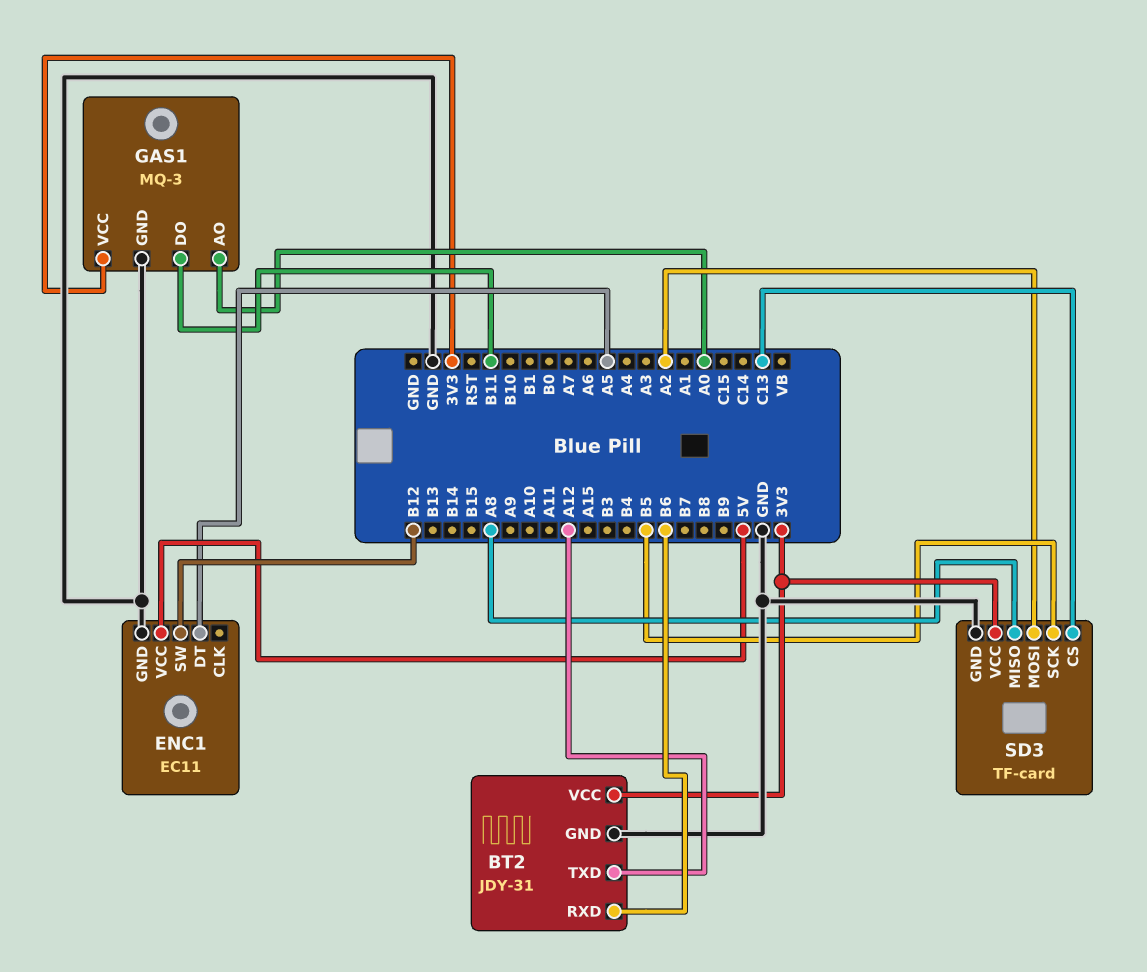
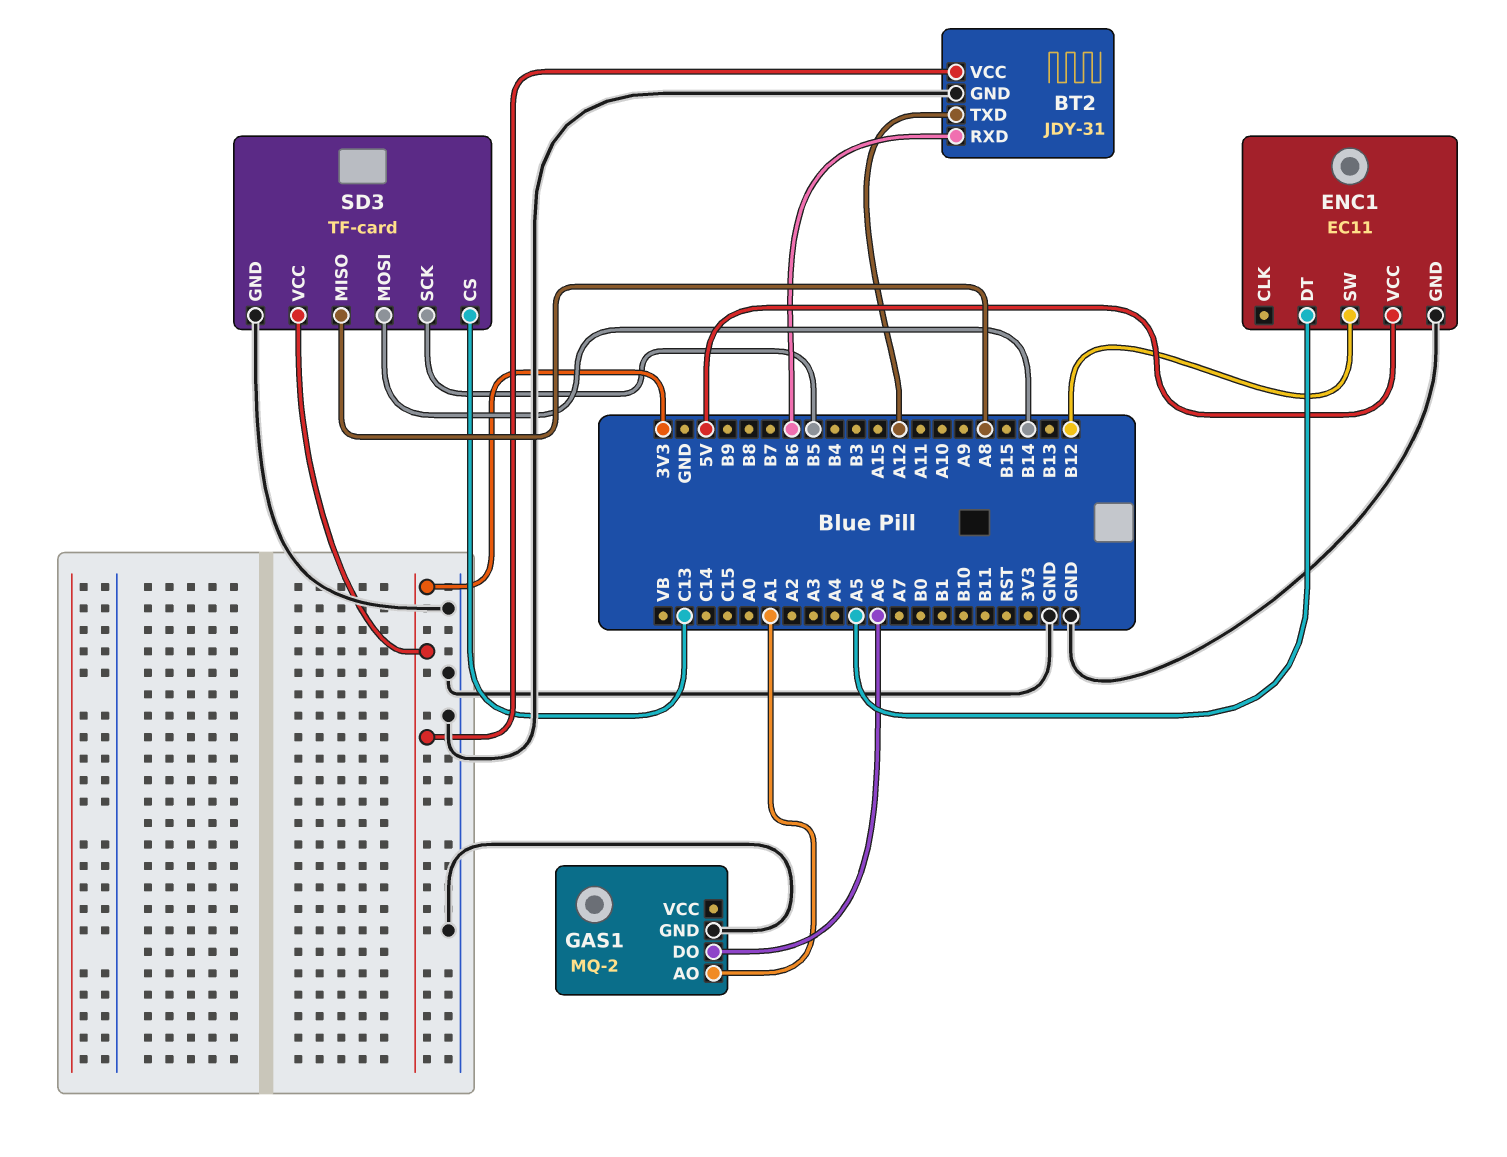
GAS1: MQ-3 -> MQ-2
GAS1 pin AO: A0 -> A1
GAS1 pin DO: B11 -> A6
GAS1 pin VCC: 3V3 -> none
SD3 pin MOSI: A2 -> B14

